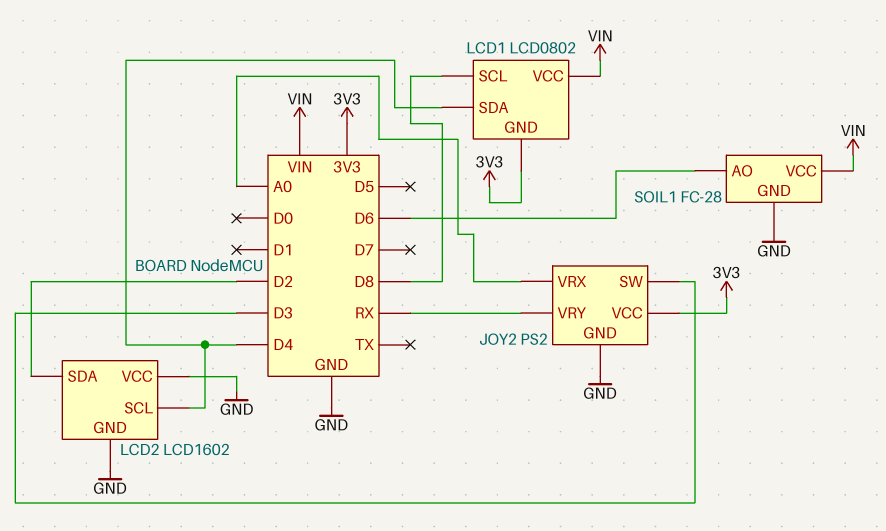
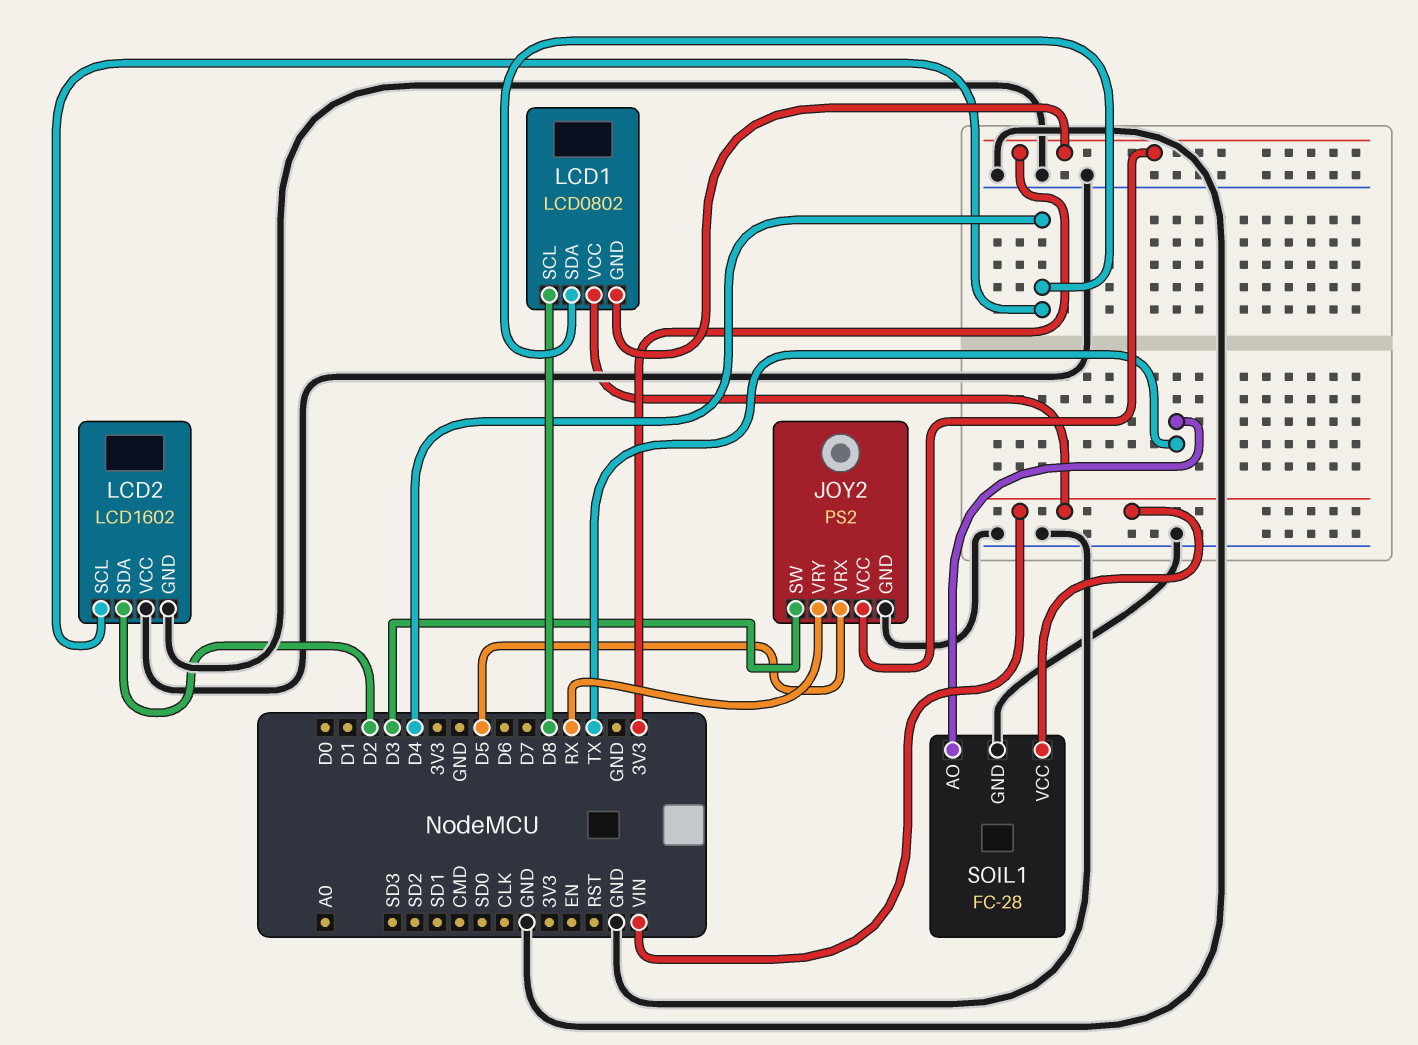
JOY2 pin VRX: A0 -> D5
SOIL1 pin AO: D6 -> TX

